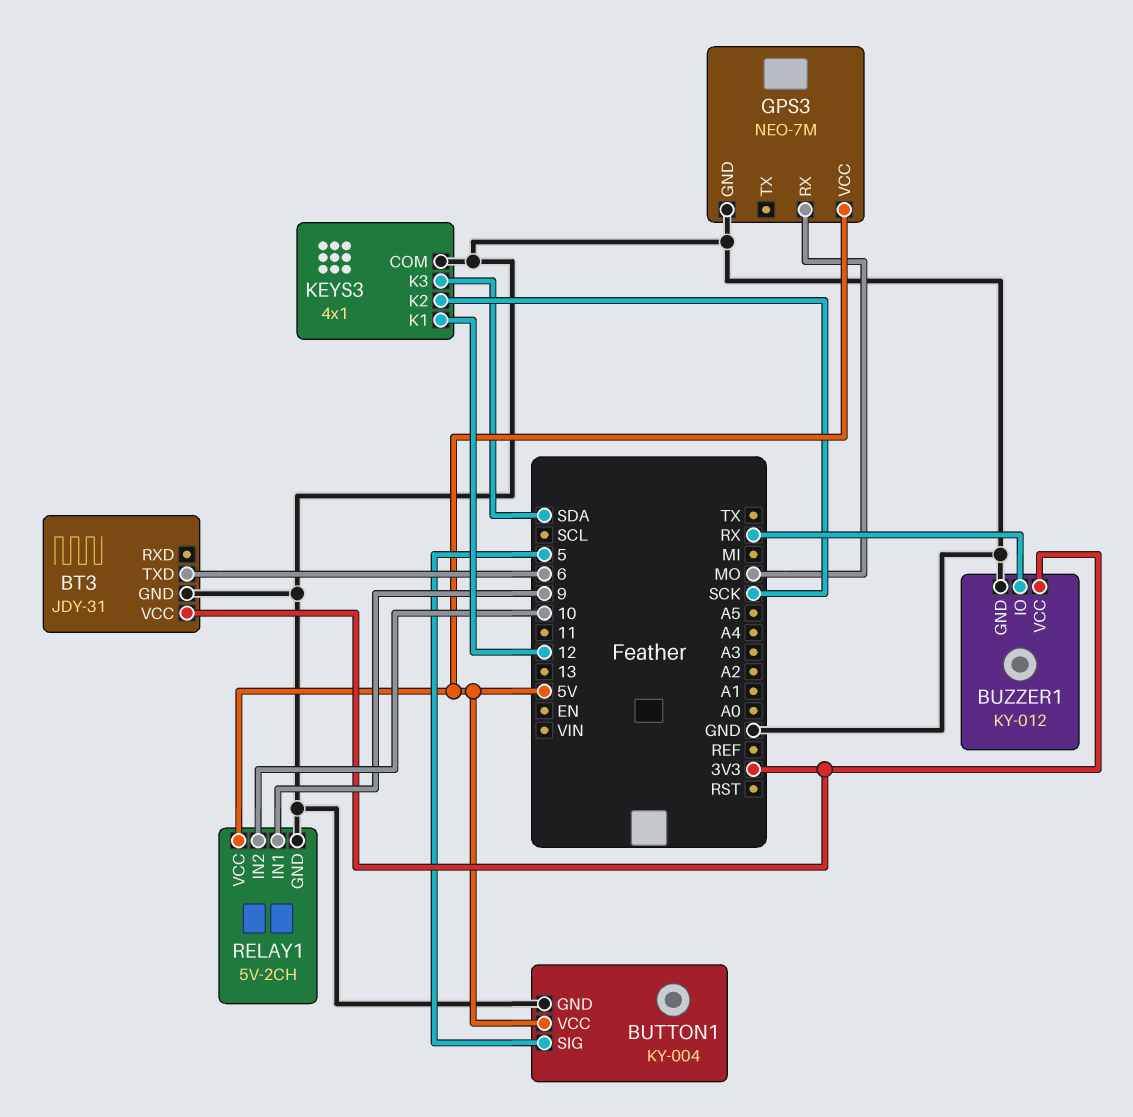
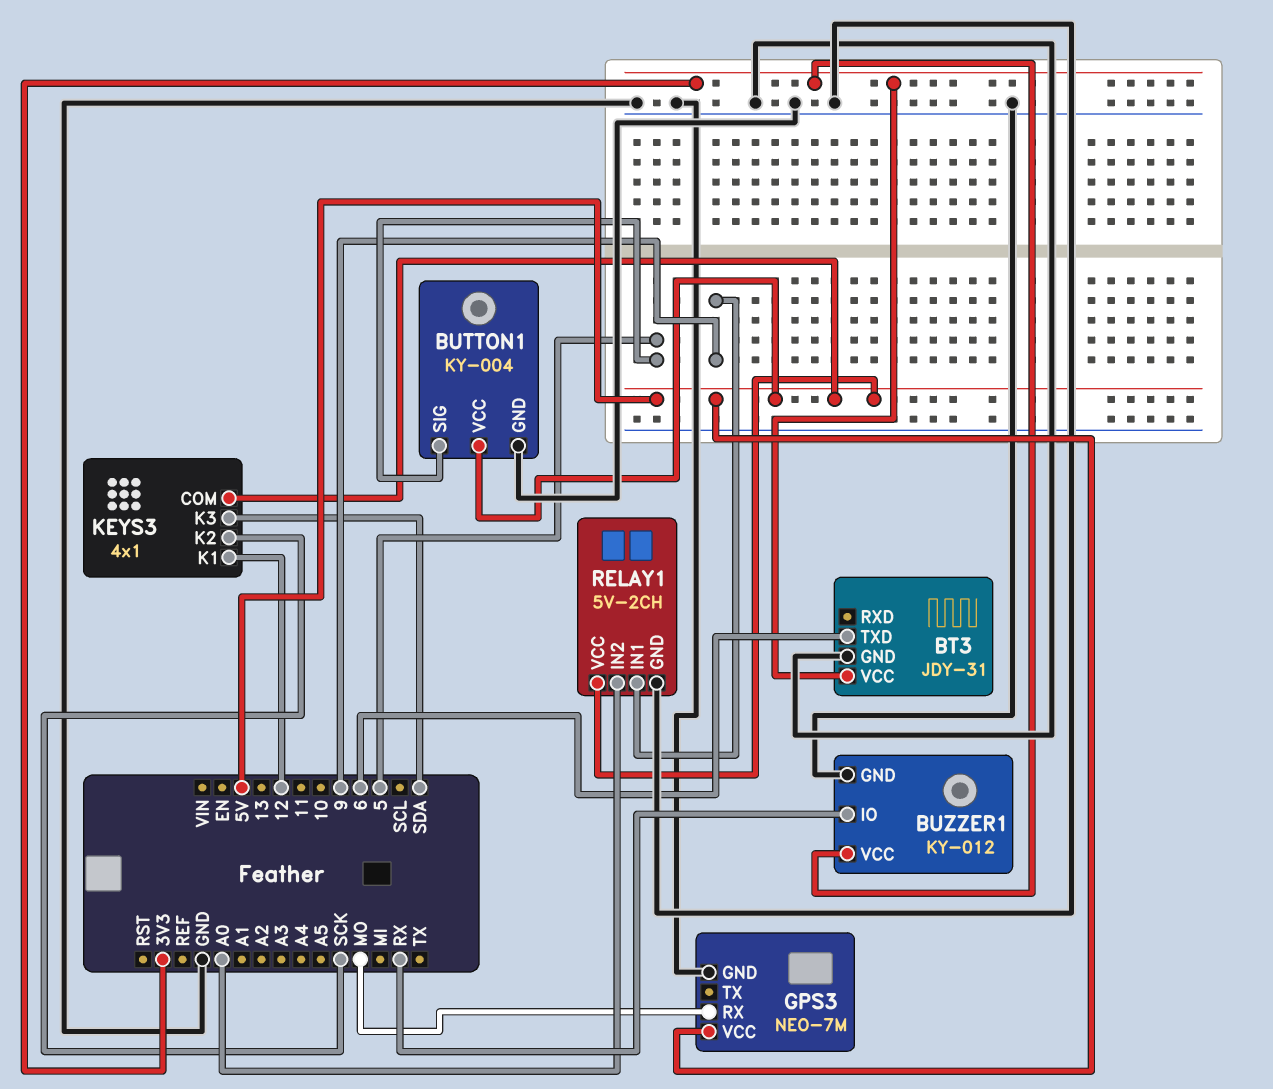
KEYS3 pin COM: GND -> 5V
RELAY1 pin IN2: 10 -> A0

